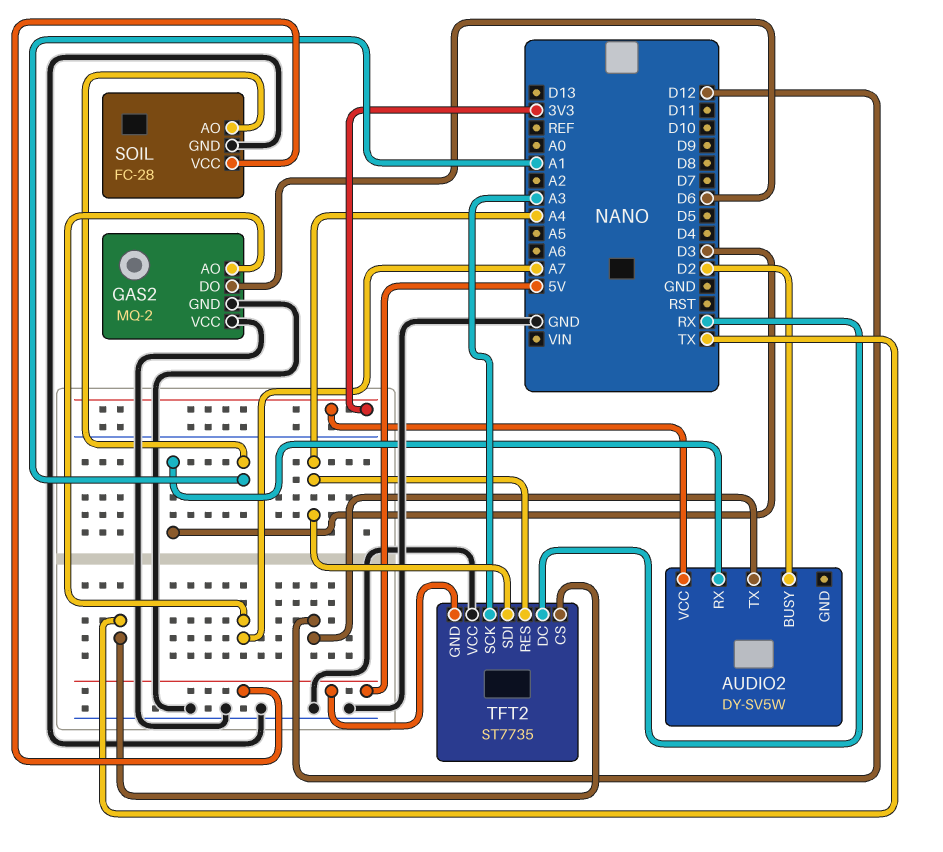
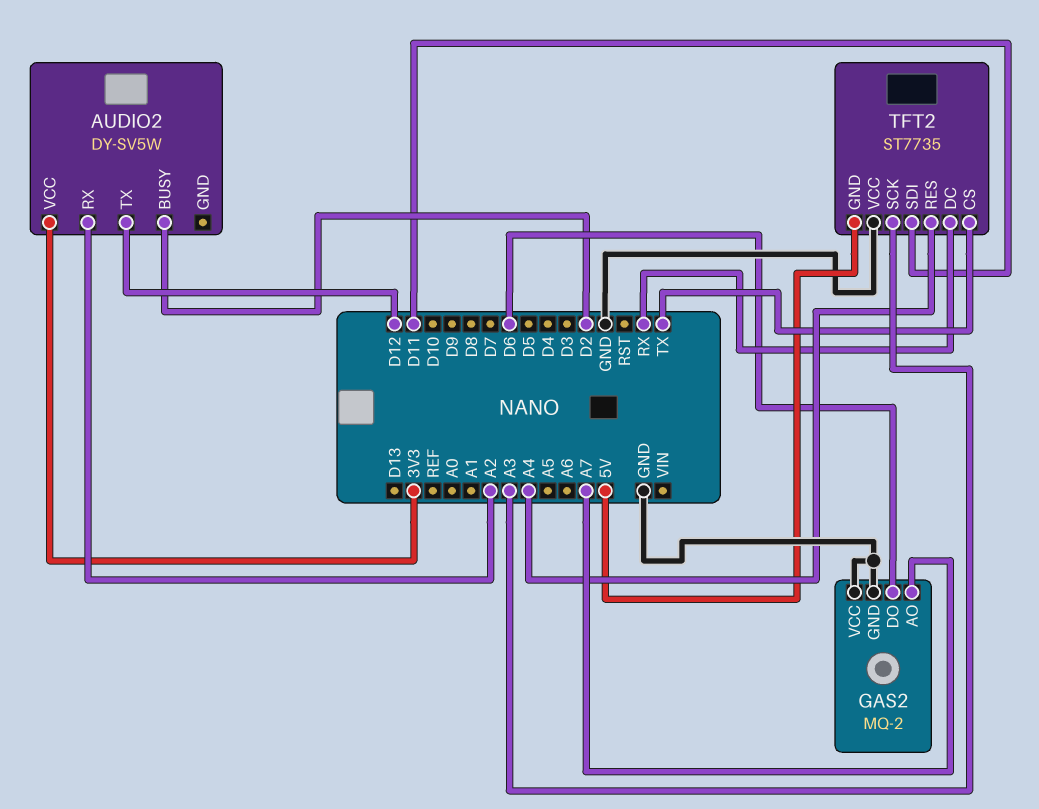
AUDIO2 pin RX: D3 -> A2
SOIL: FC-28 -> none
SOIL pin AO: A1 -> none
SOIL pin GND: GND -> none
SOIL pin VCC: 5V -> none
TFT2 pin SDI: A4 -> D11

